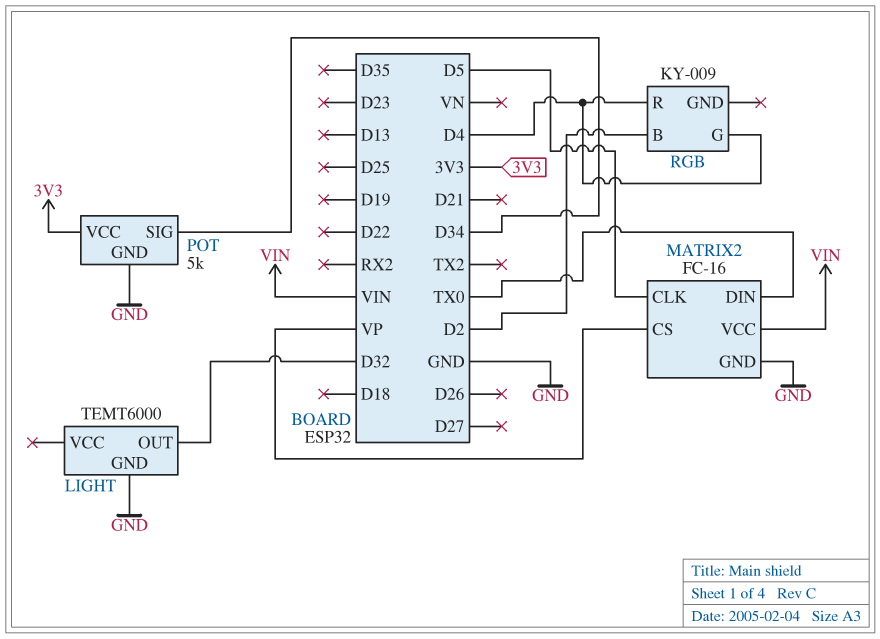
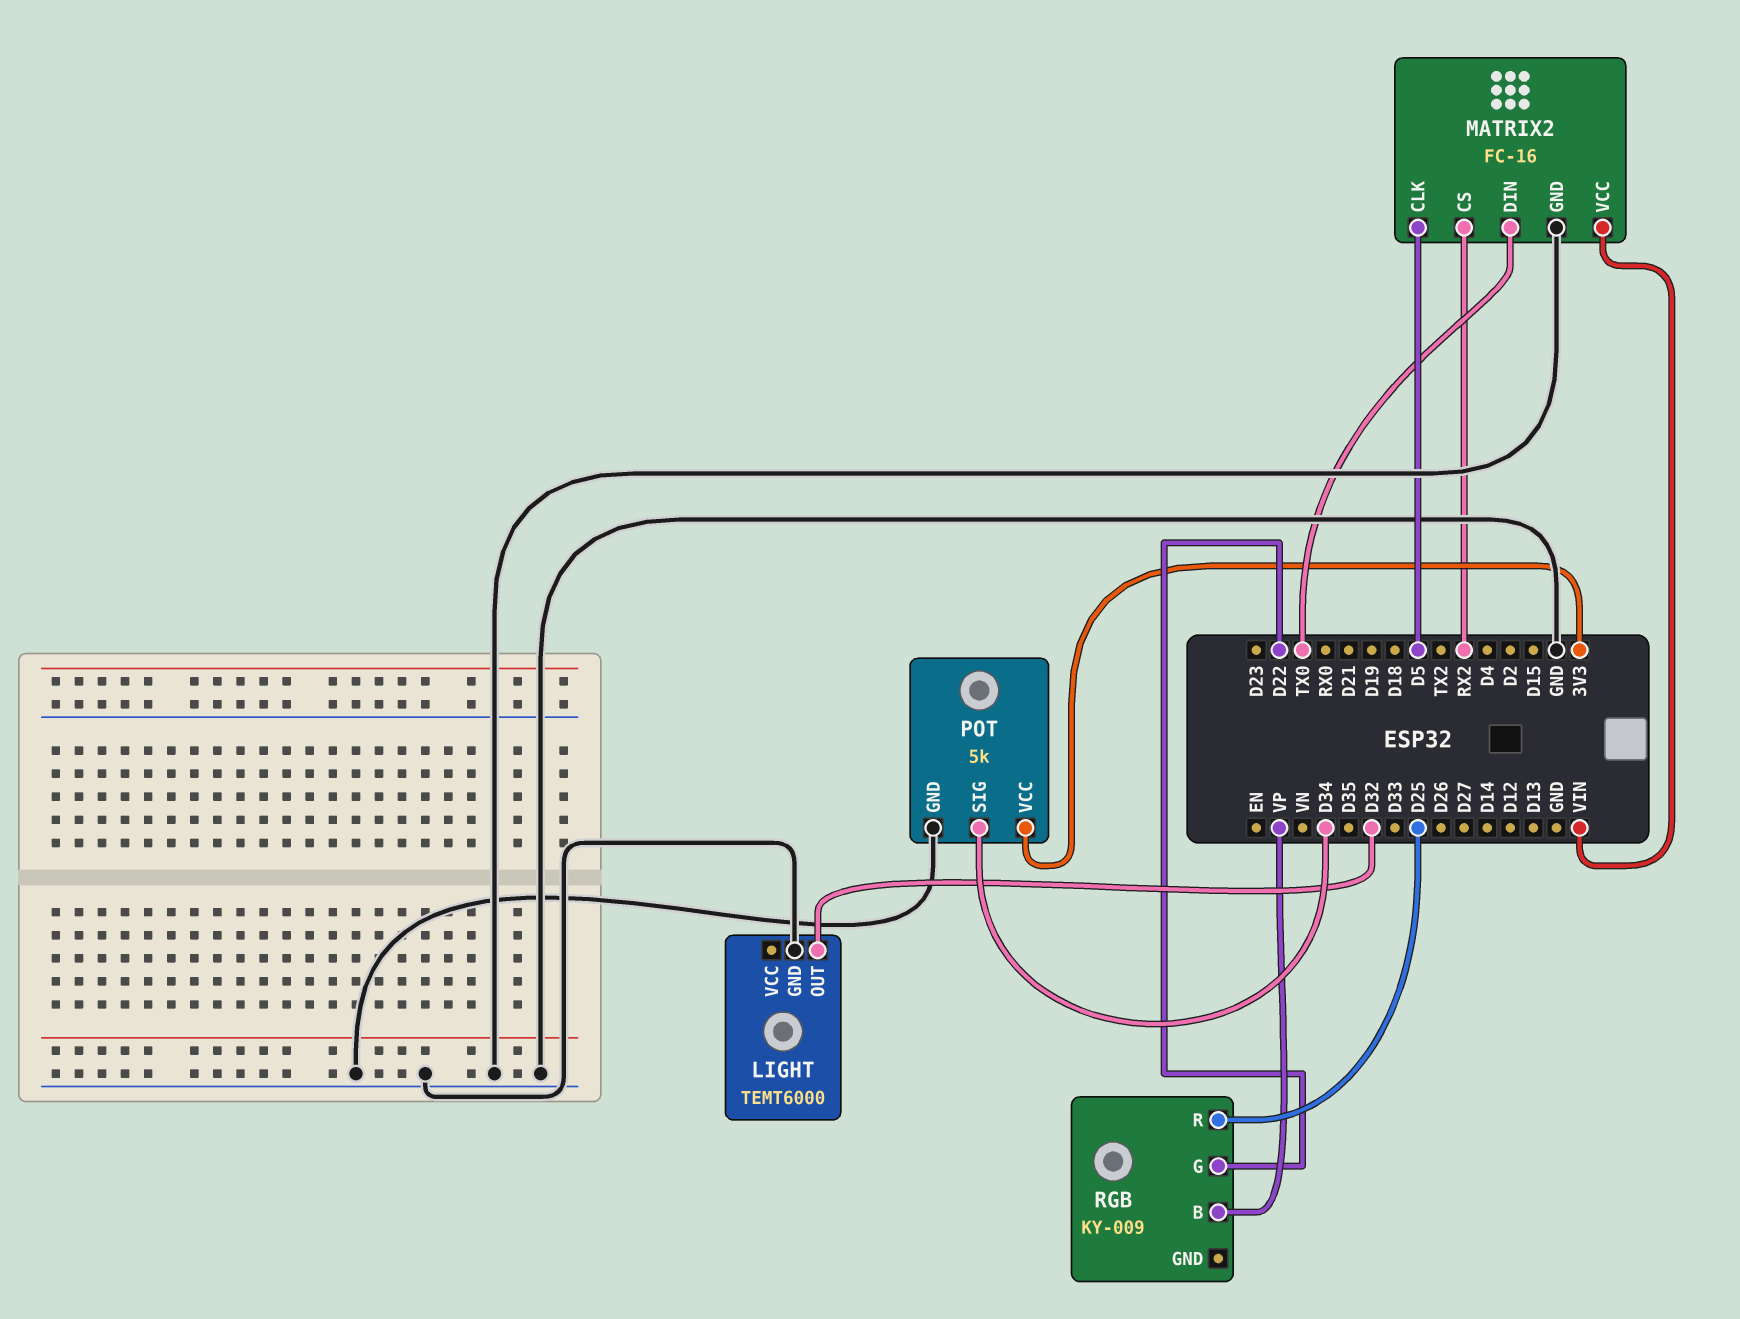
MATRIX2 pin CS: VP -> RX2
RGB pin B: D2 -> VP
RGB pin G: D4 -> D22
RGB pin R: D4 -> D25

